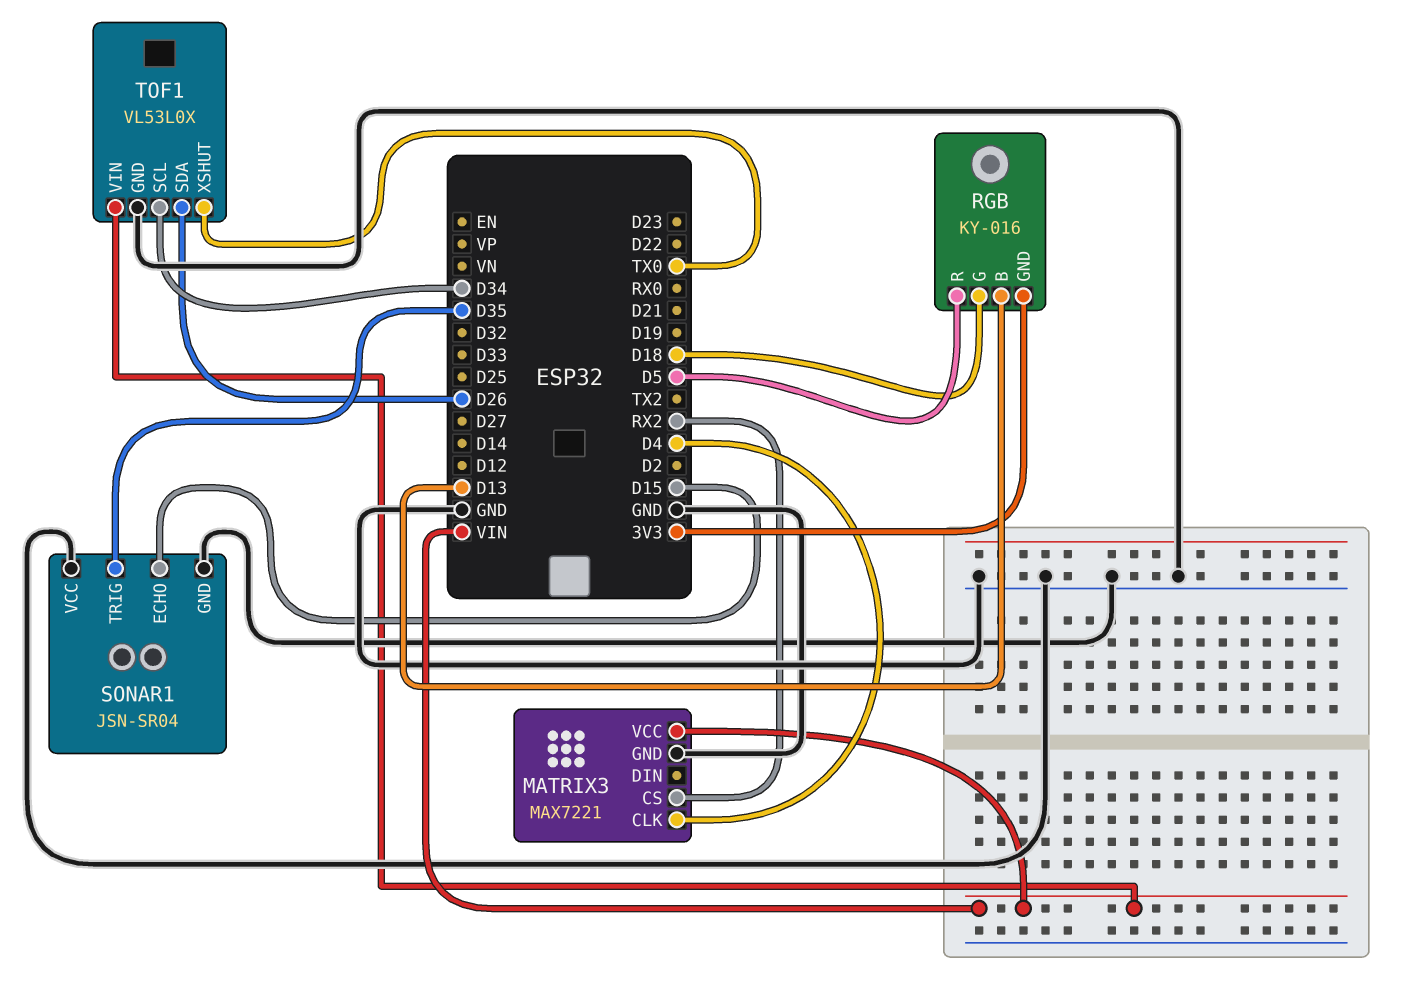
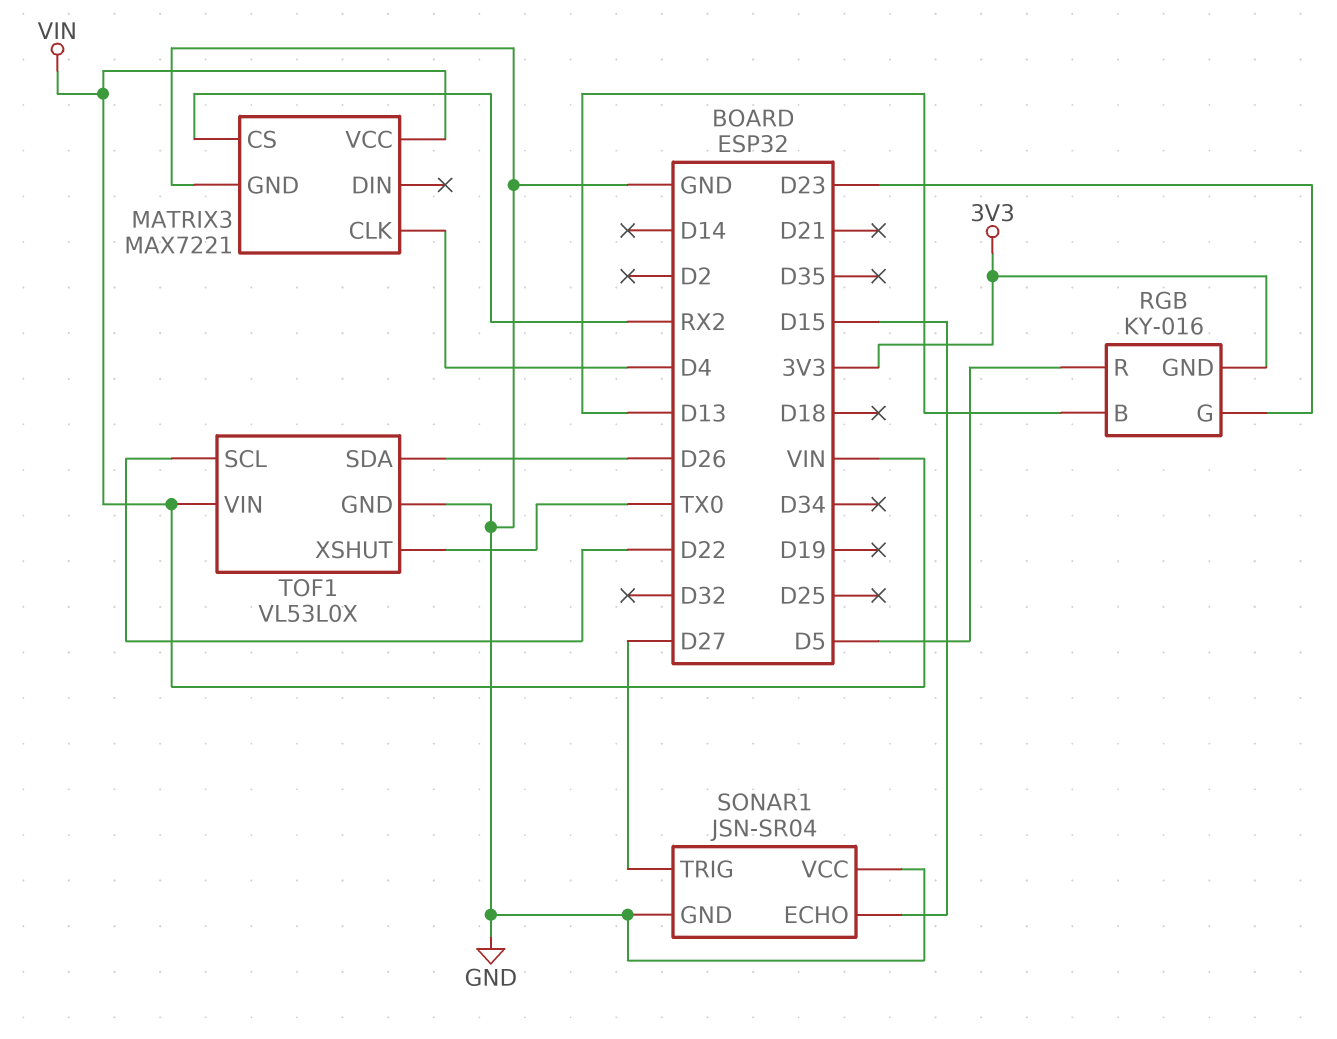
RGB pin G: D18 -> D23
SONAR1 pin TRIG: D35 -> D27
TOF1 pin SCL: D34 -> D22

